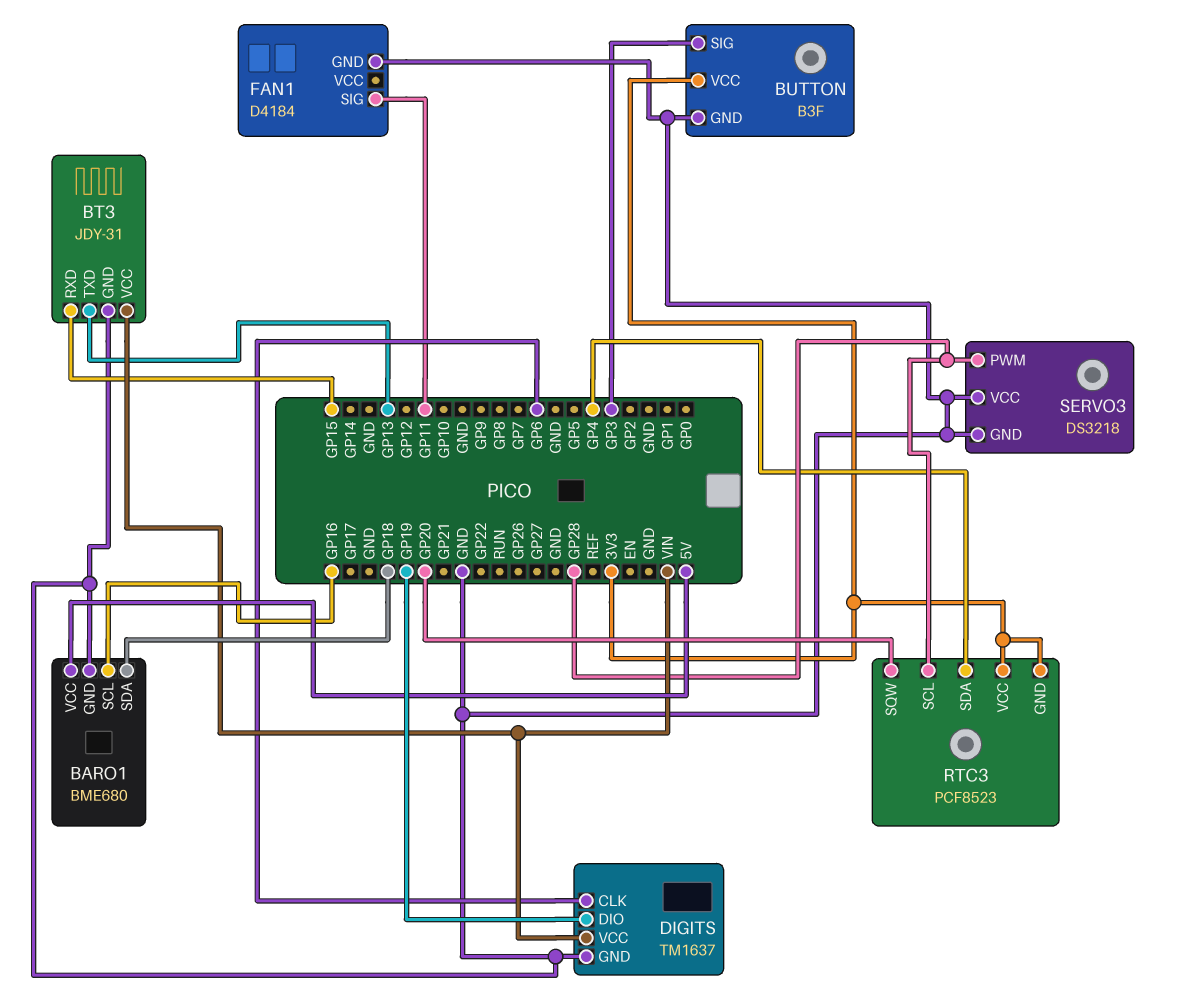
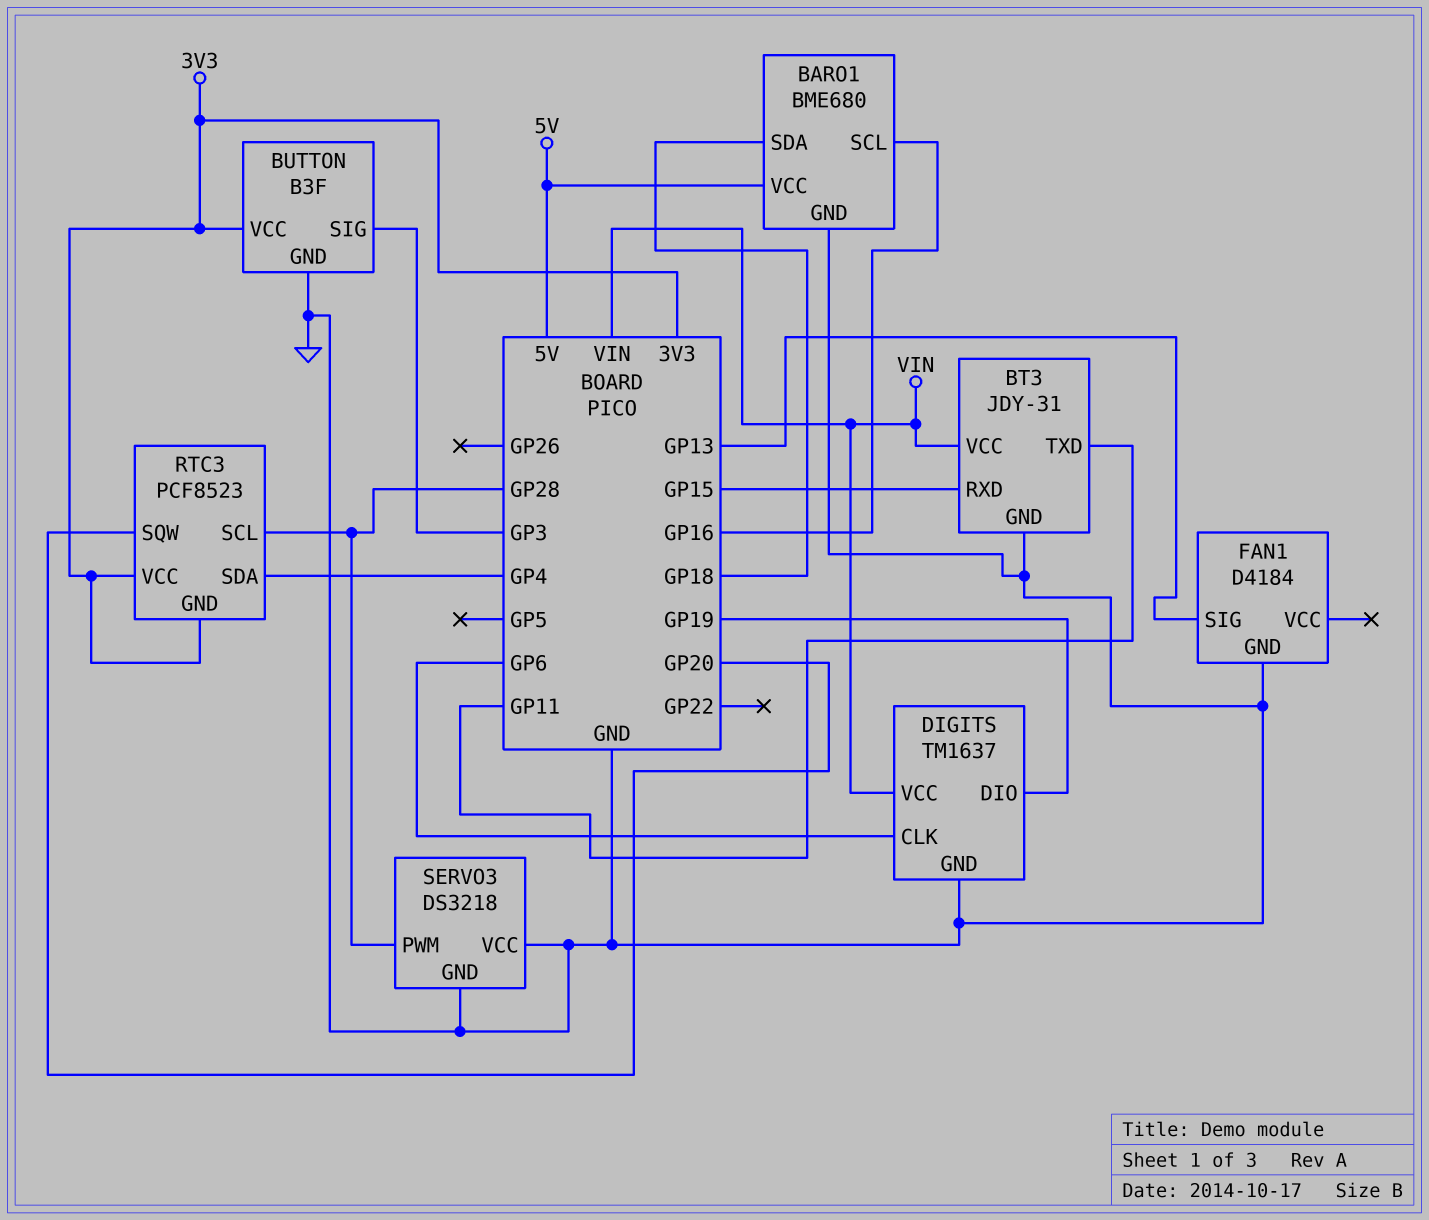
BT3 pin TXD: GP13 -> GP11
FAN1 pin SIG: GP11 -> GP13

